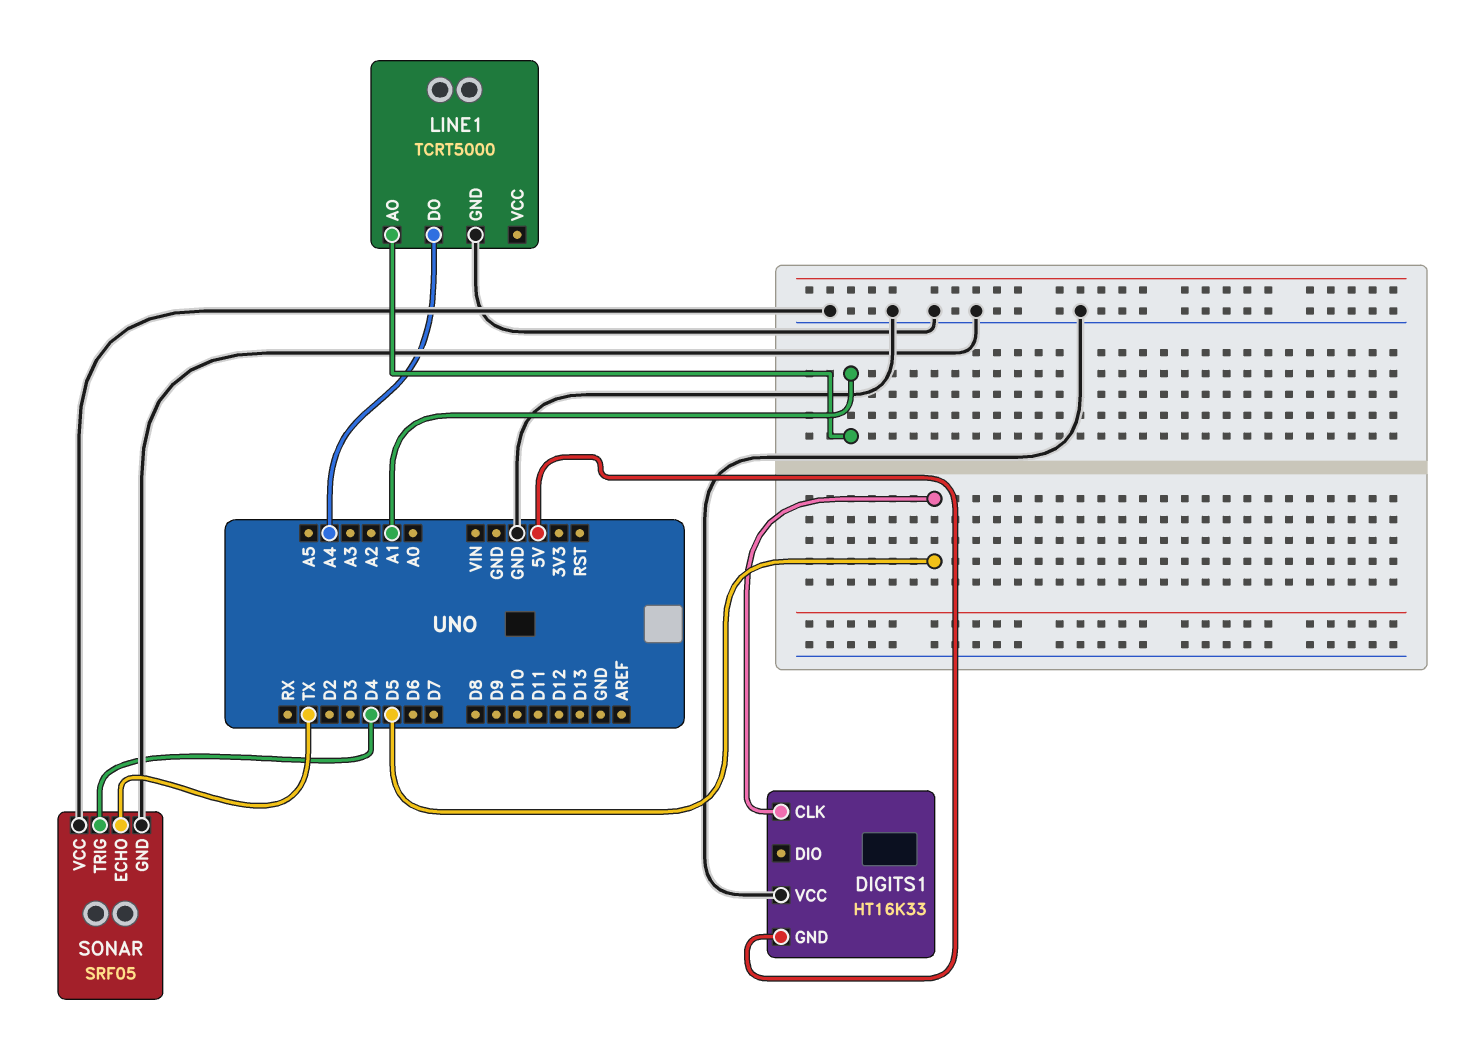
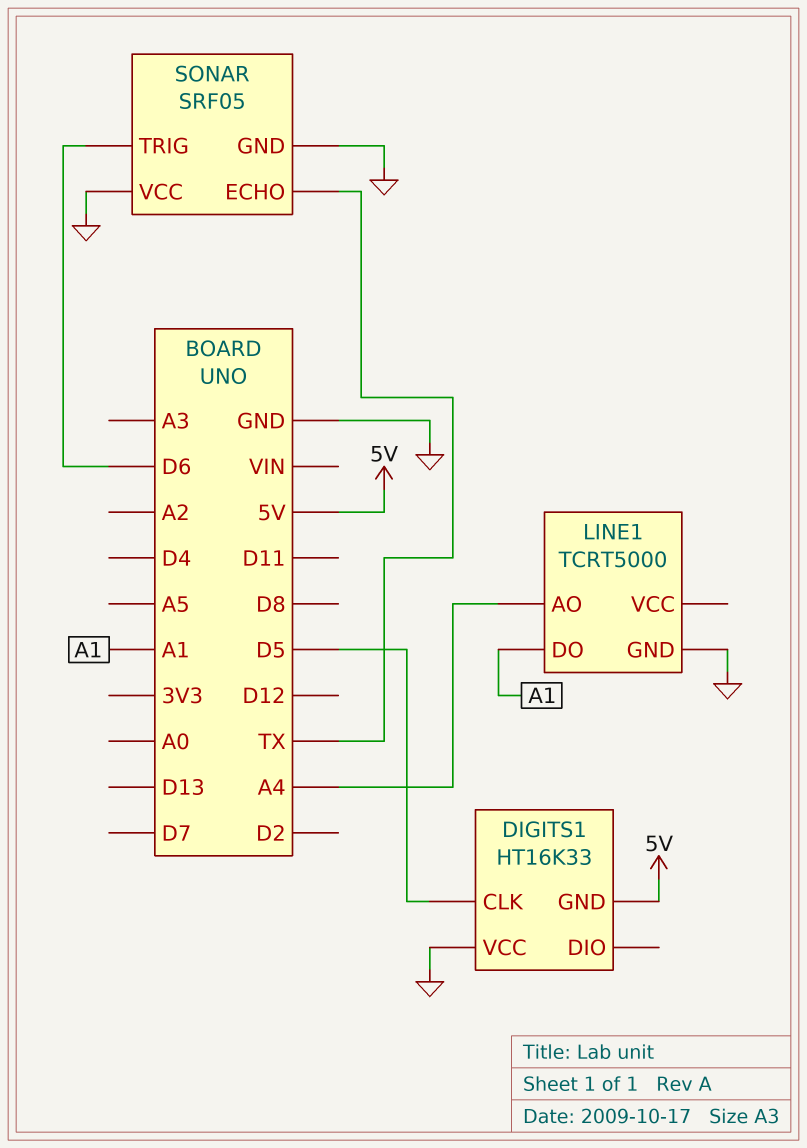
LINE1 pin AO: A1 -> A4
LINE1 pin DO: A4 -> A1
SONAR pin TRIG: D4 -> D6

